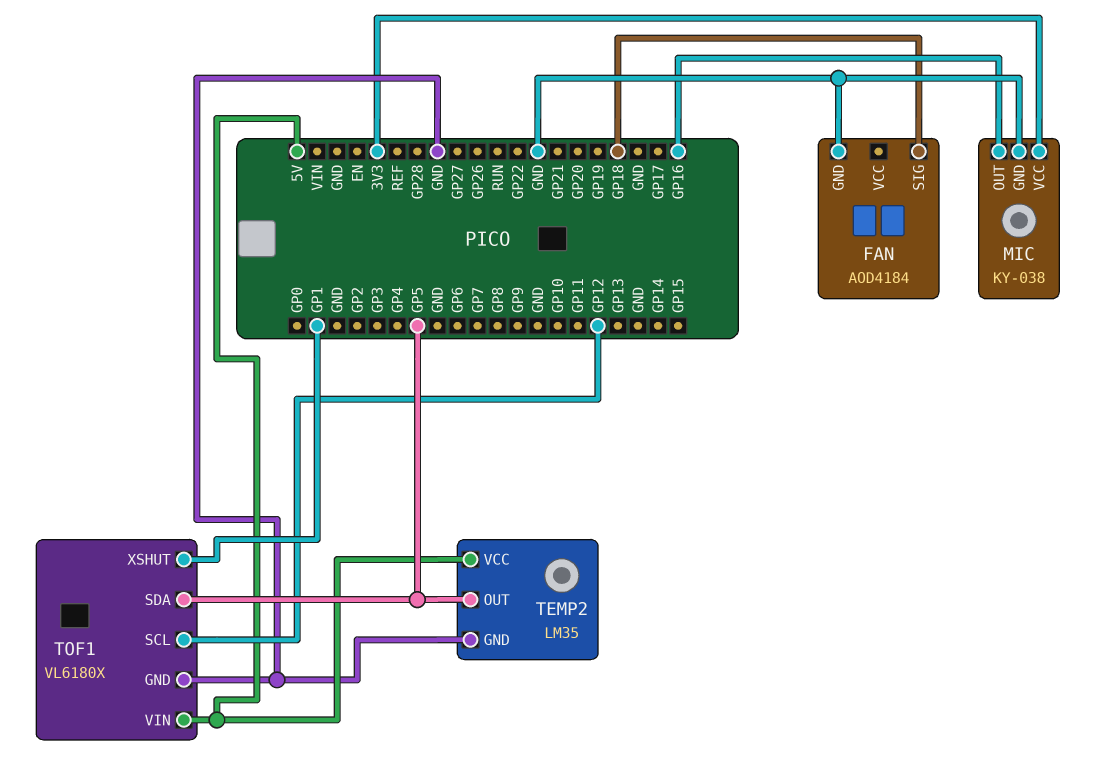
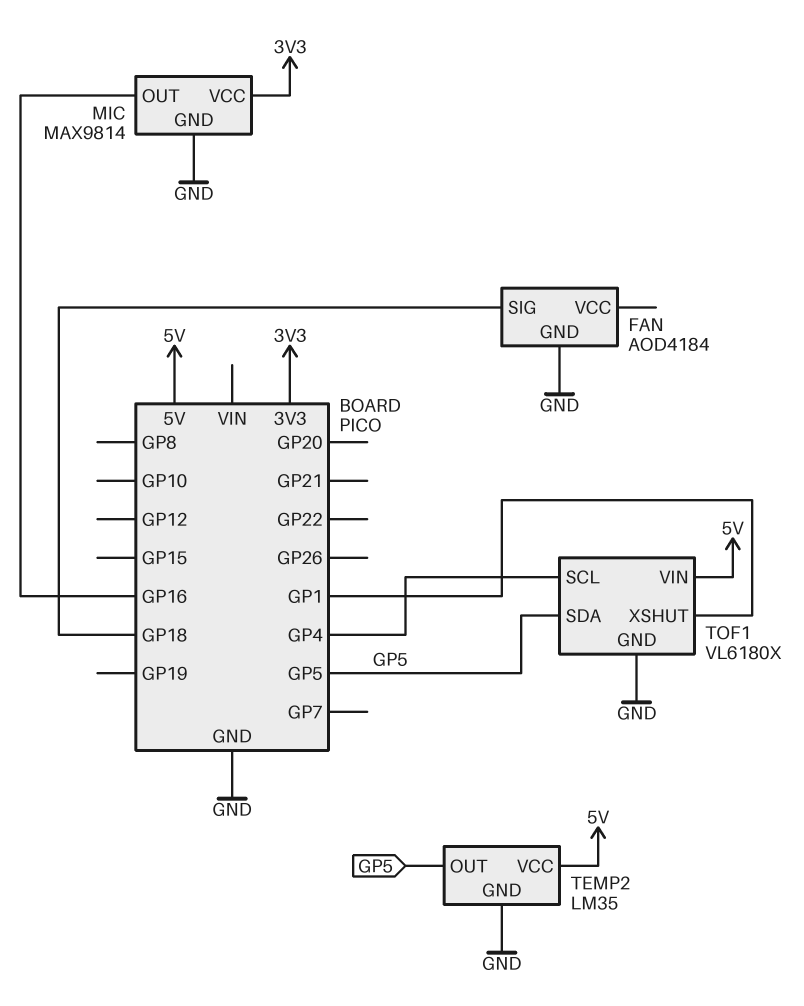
MIC: KY-038 -> MAX9814
TOF1 pin SCL: GP12 -> GP4

